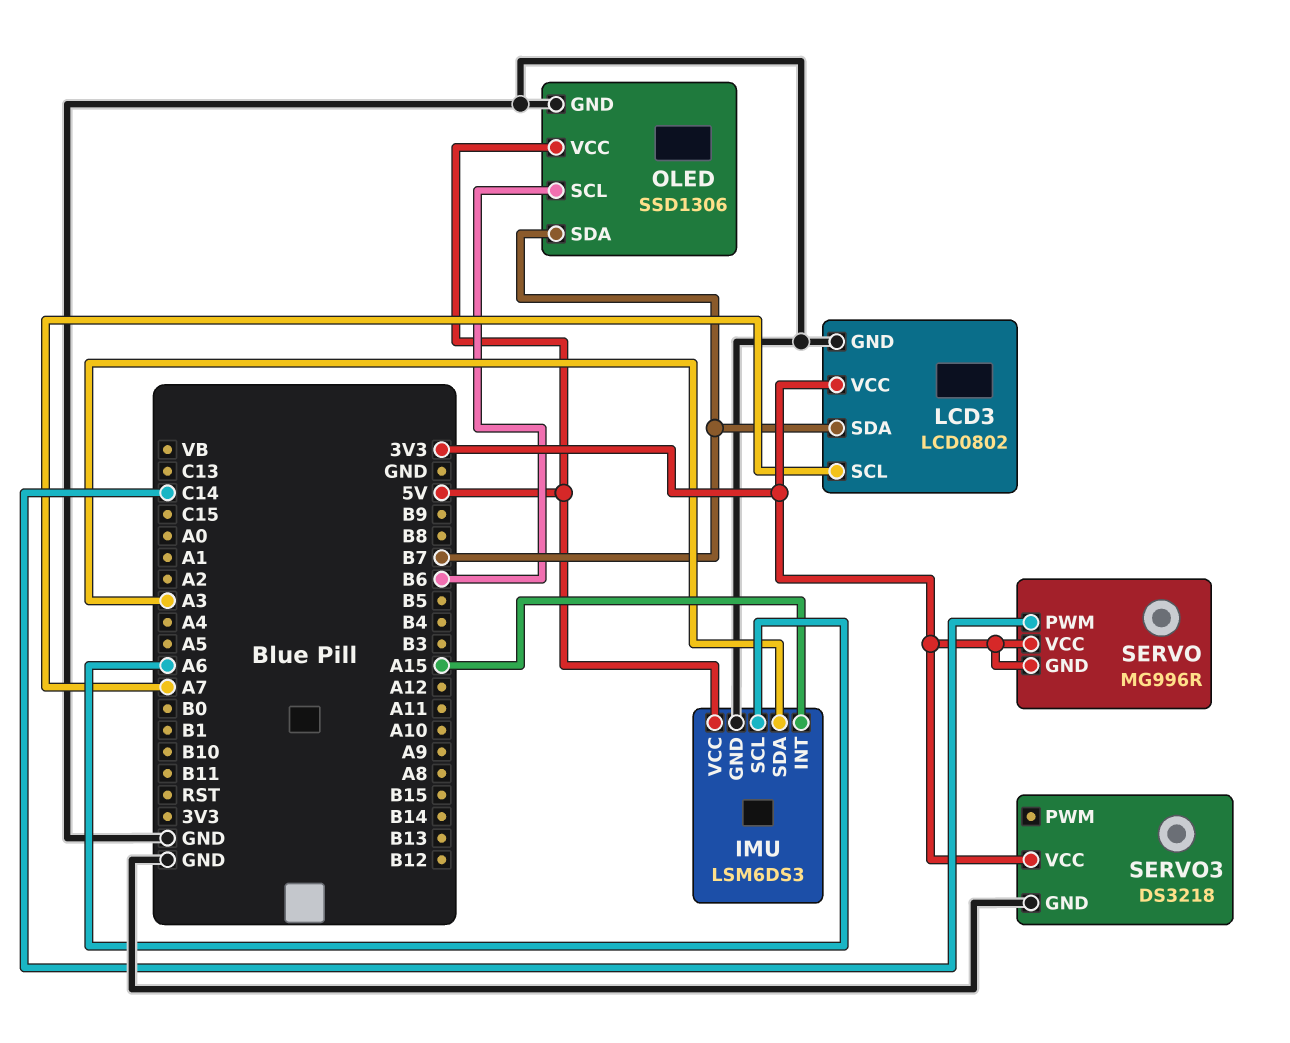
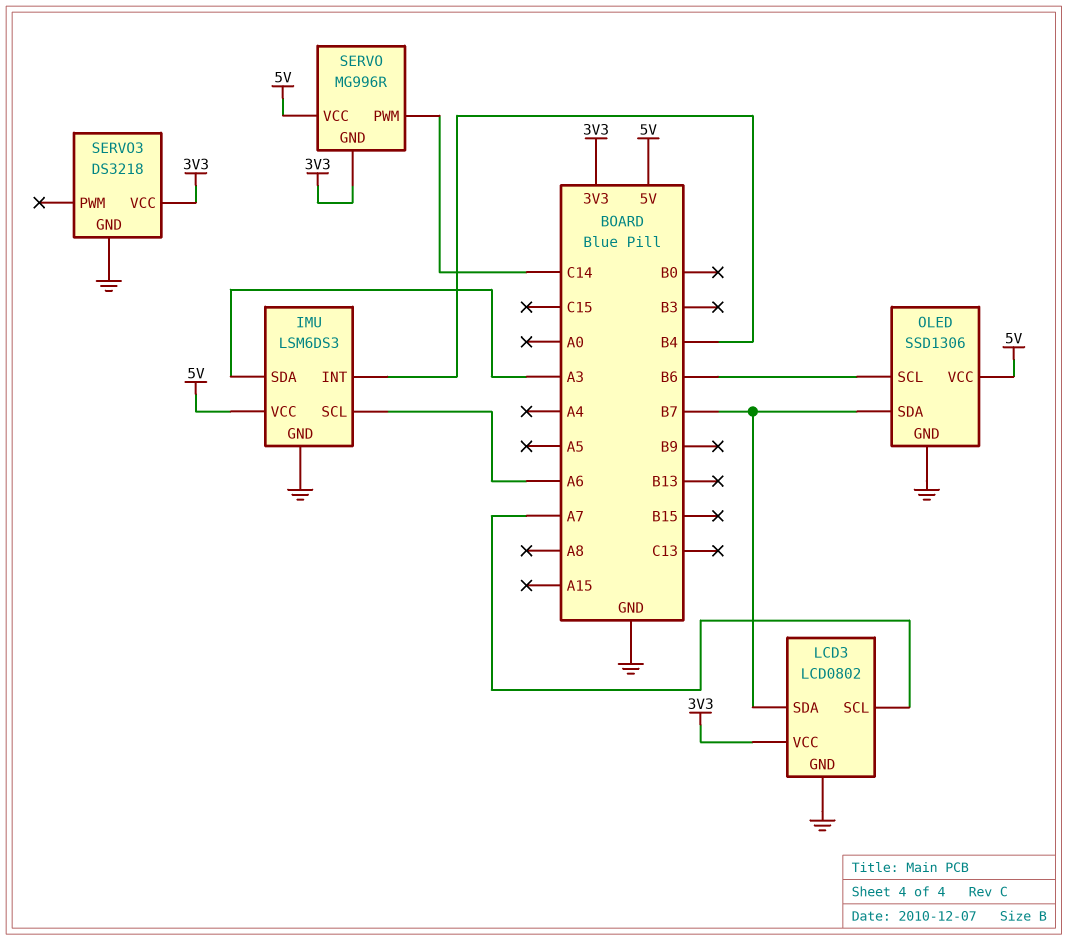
IMU pin INT: A15 -> B4
SERVO pin VCC: 3V3 -> 5V

